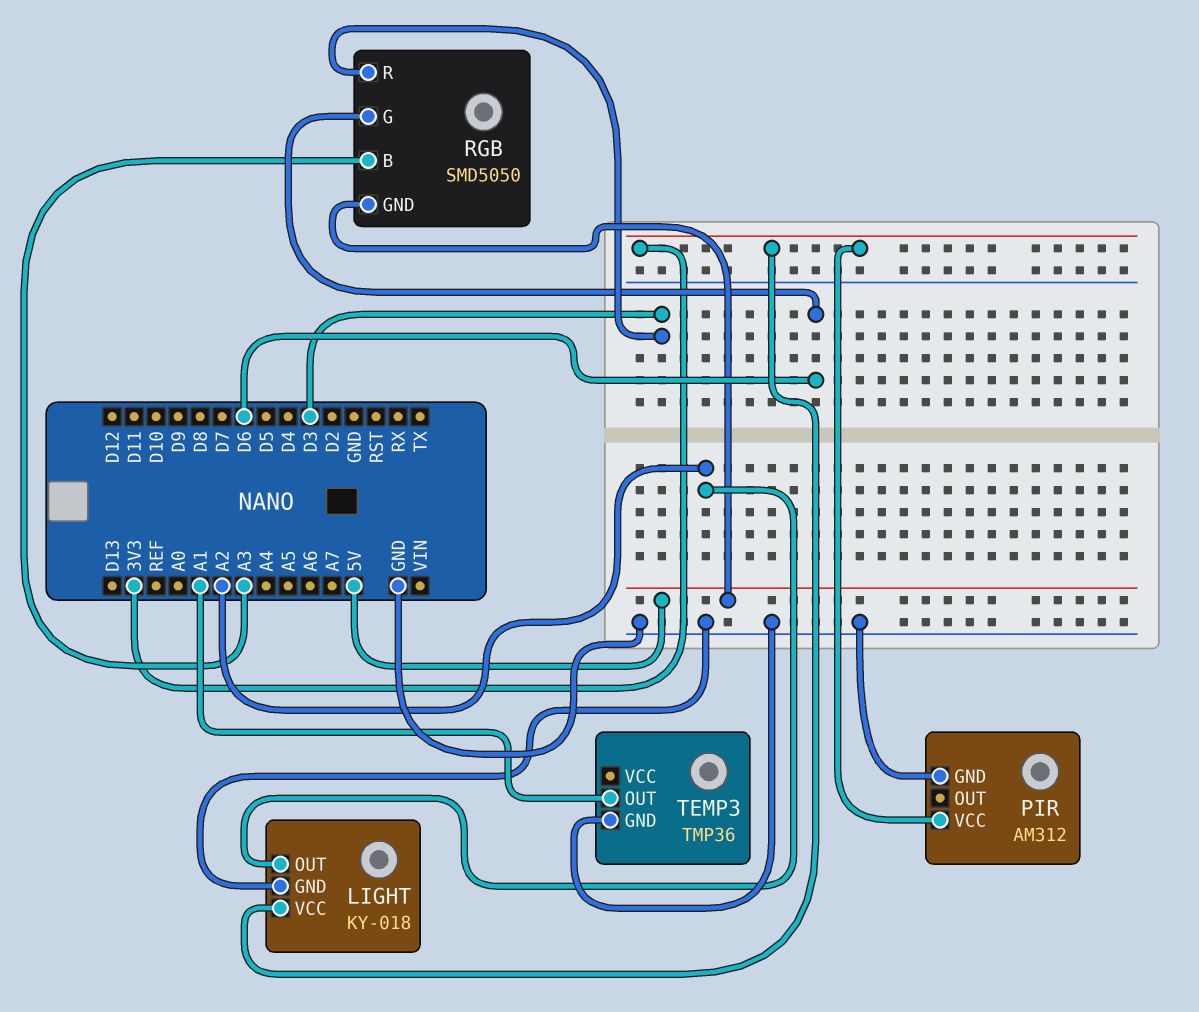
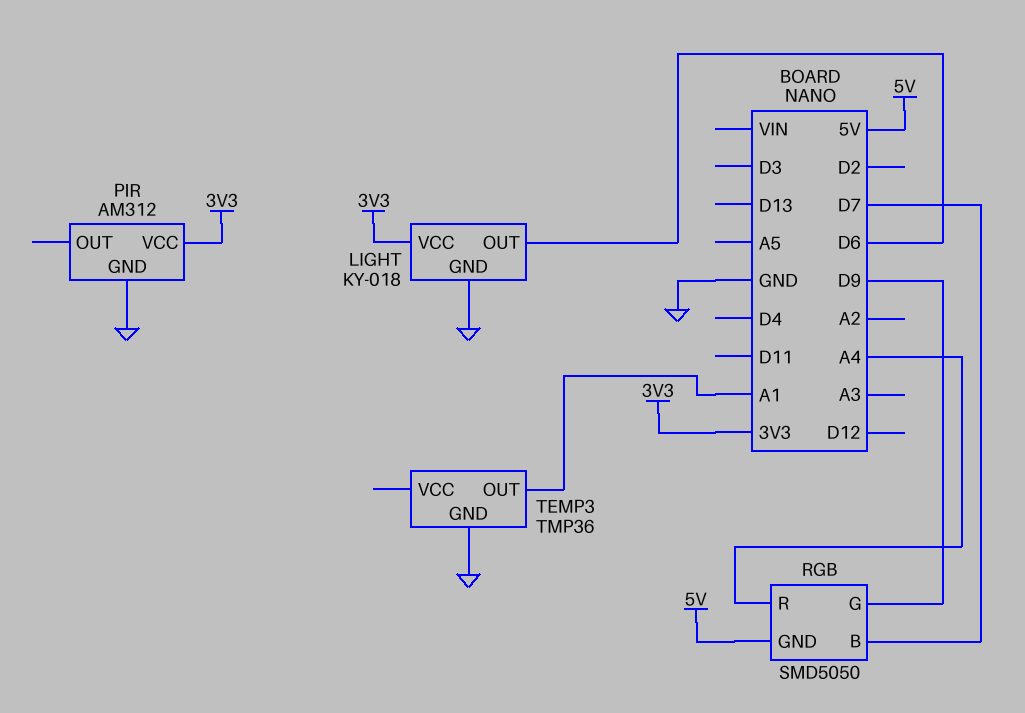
LIGHT pin OUT: A2 -> D6
RGB pin B: A3 -> D7
RGB pin G: D6 -> D9
RGB pin R: D3 -> A4

